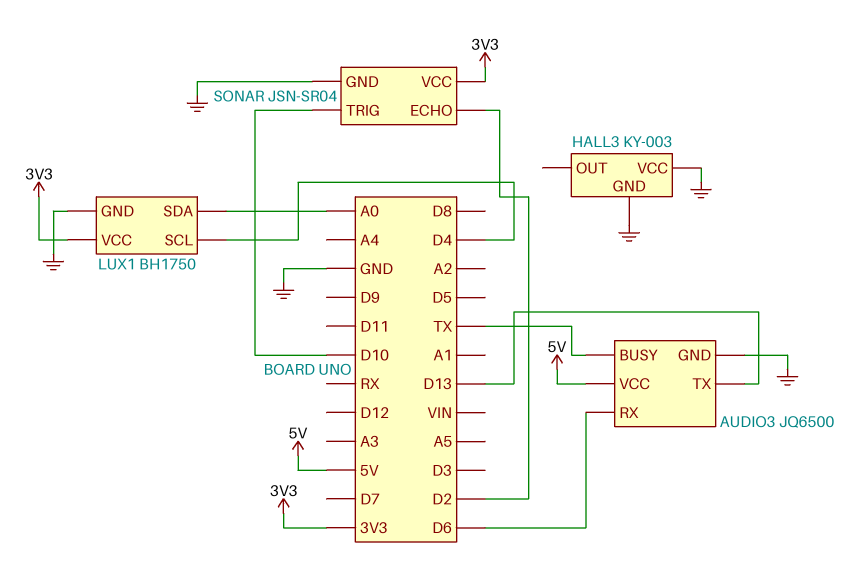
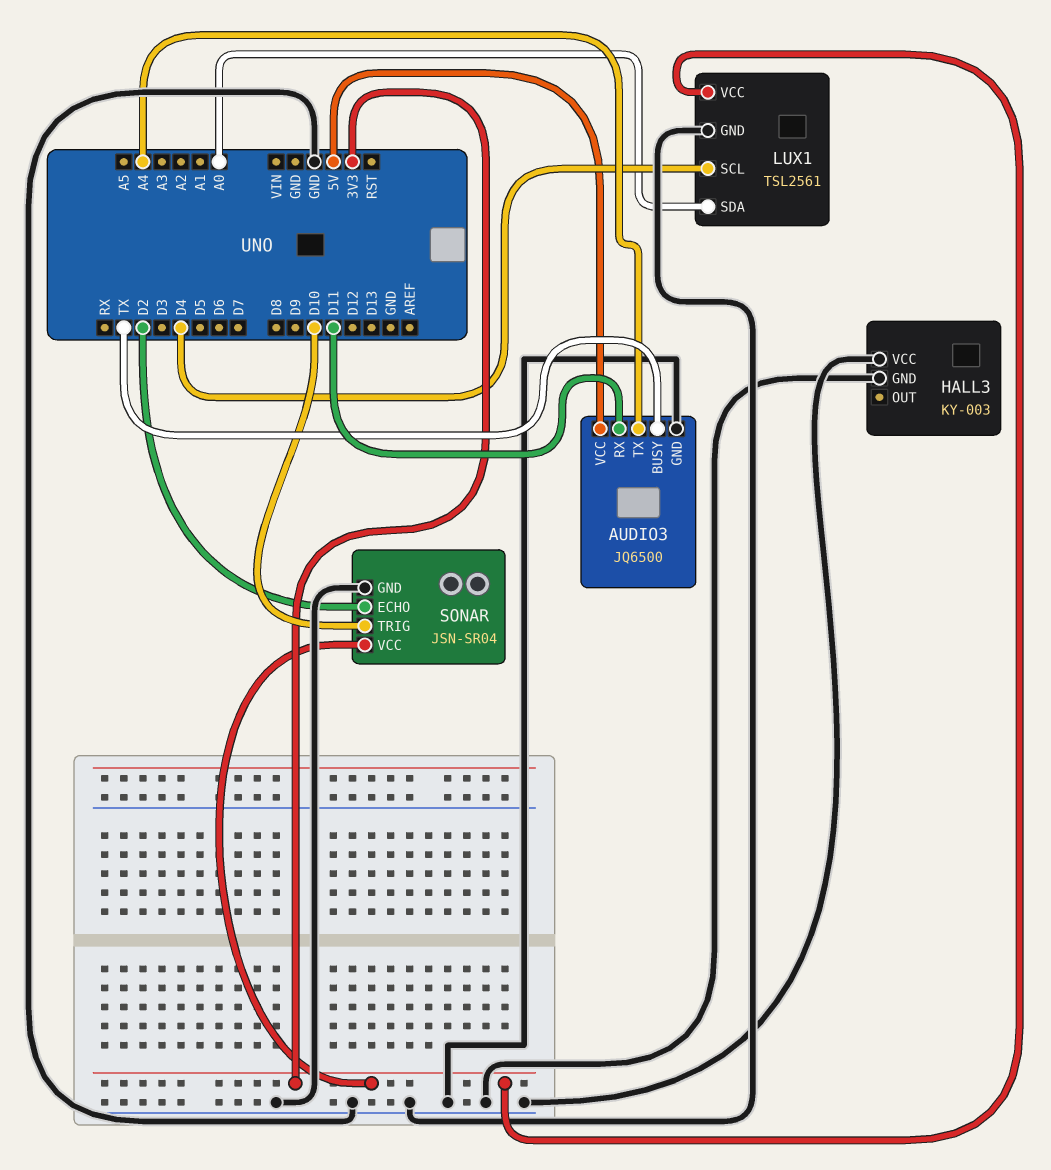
AUDIO3 pin RX: D6 -> D11
AUDIO3 pin TX: D13 -> A4
LUX1: BH1750 -> TSL2561

